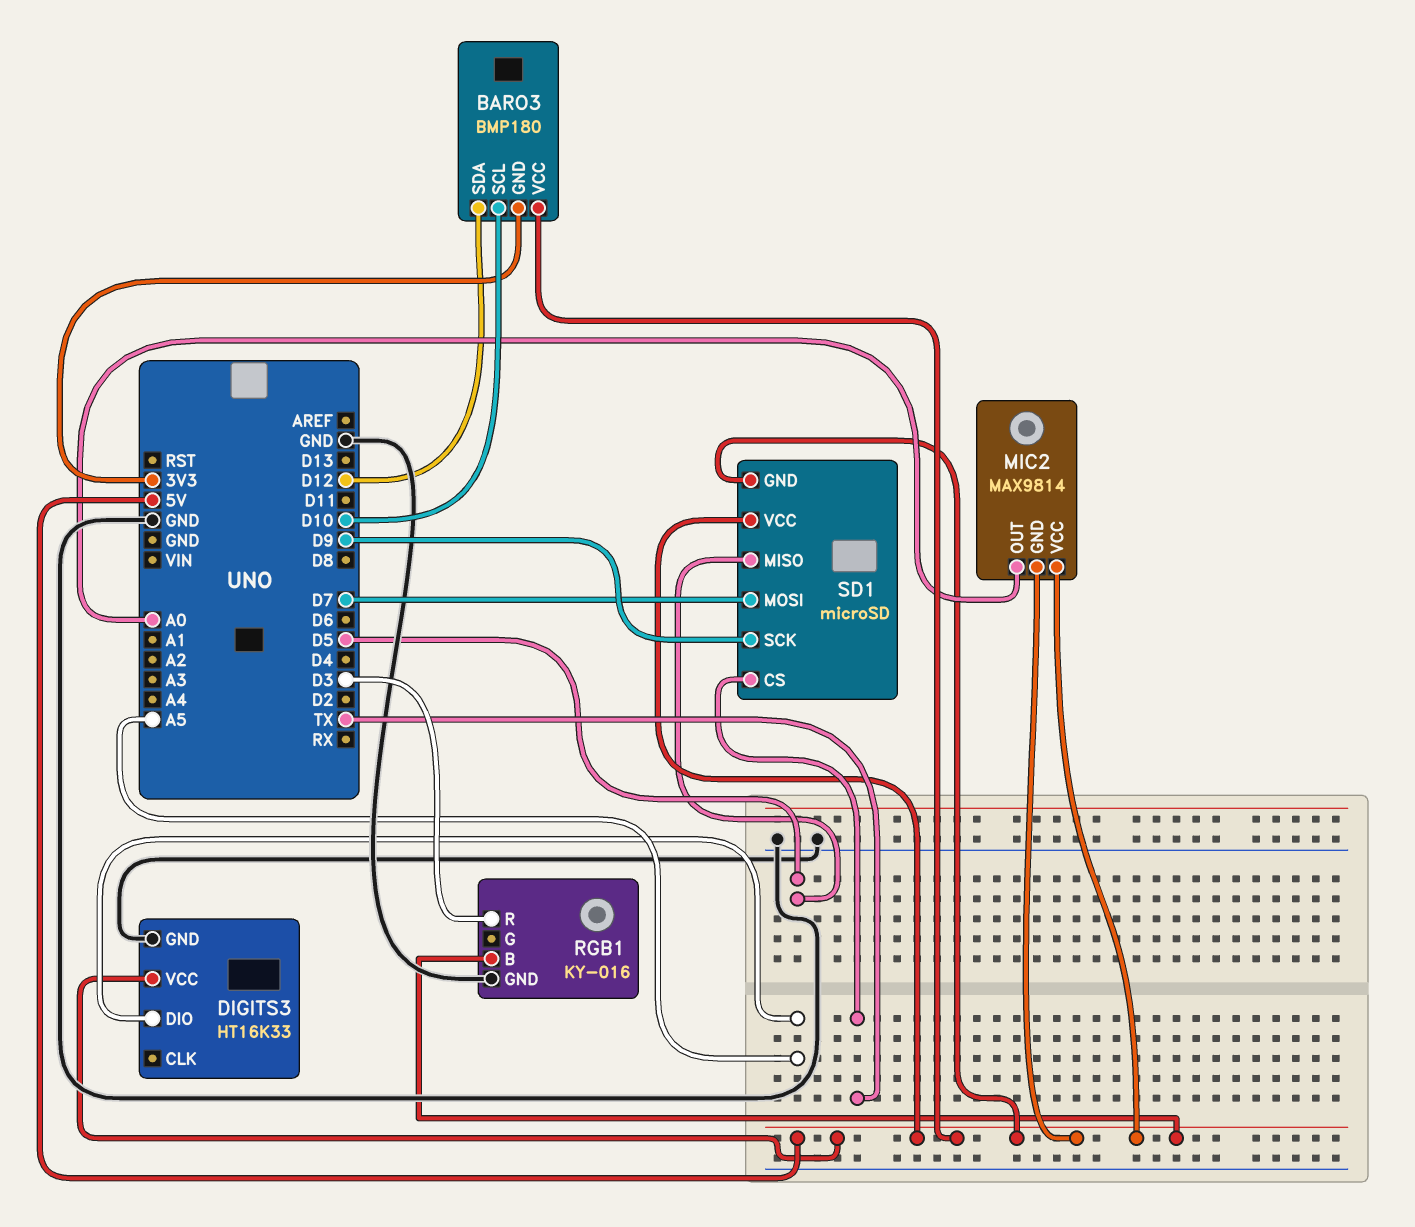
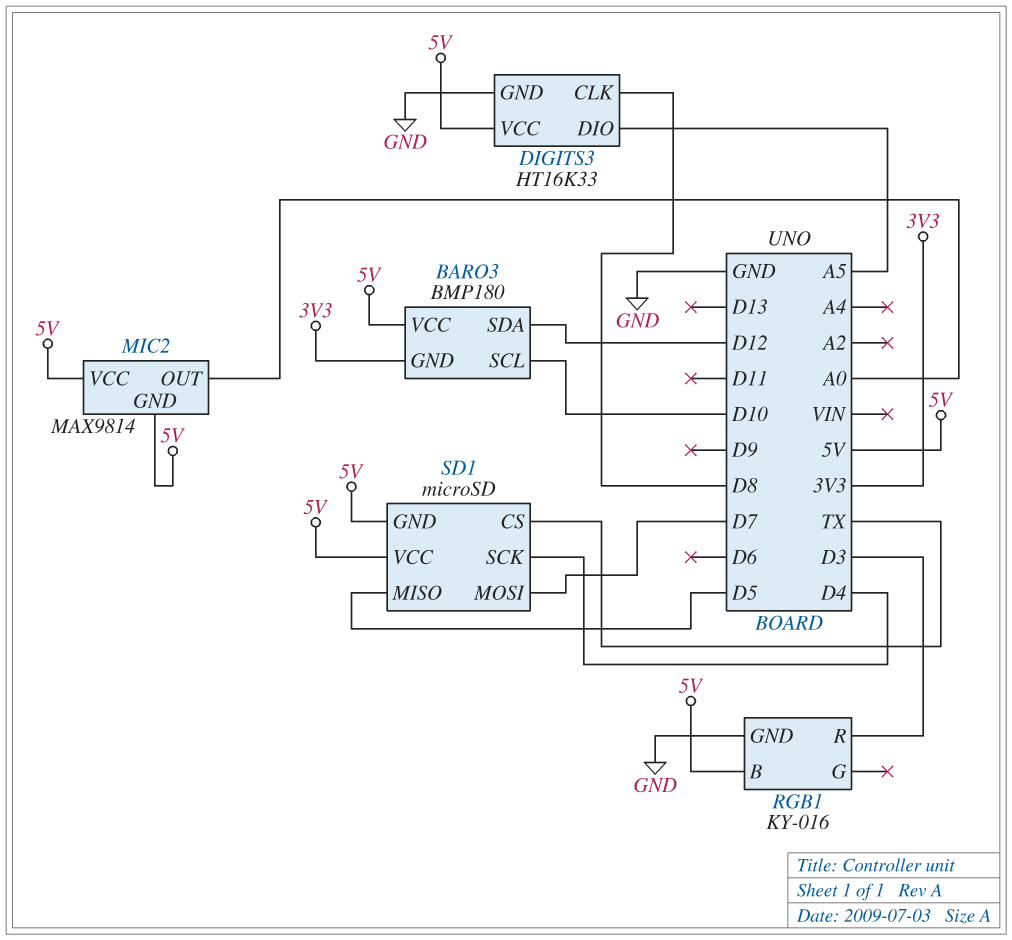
DIGITS3 pin CLK: none -> D8
SD1 pin SCK: D9 -> D4

